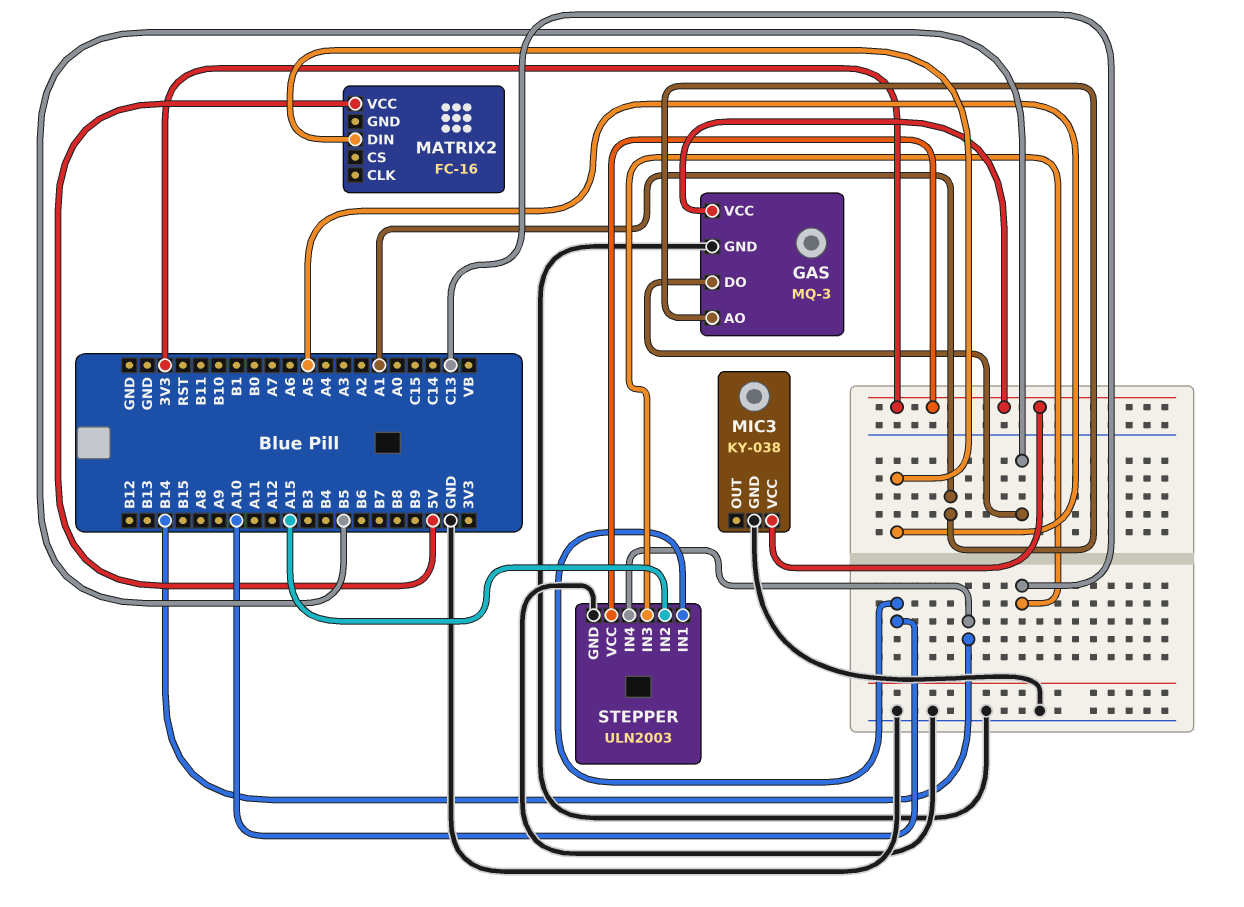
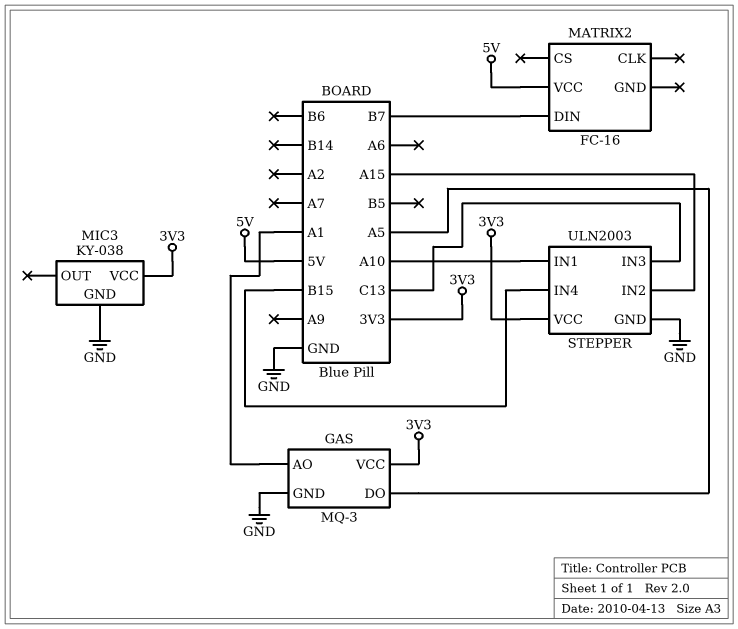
GAS pin DO: B5 -> A5
MATRIX2 pin DIN: A5 -> B7
STEPPER pin IN4: B14 -> B15

